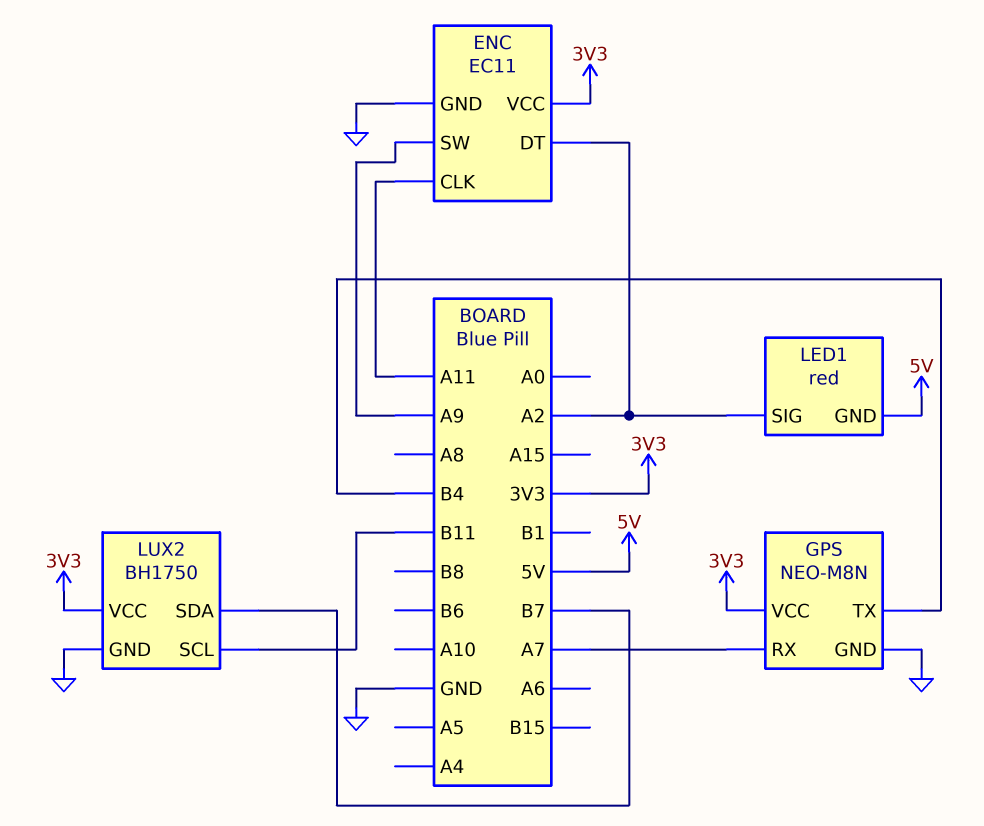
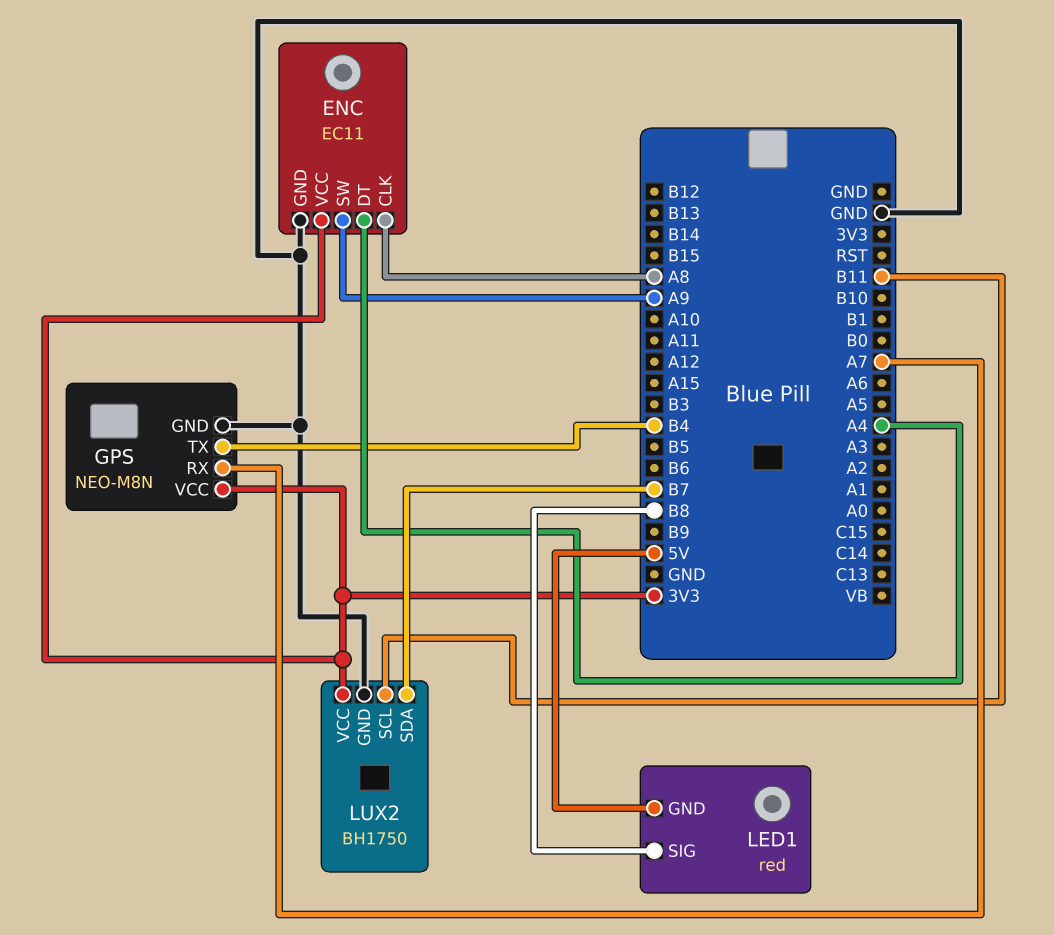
ENC pin CLK: A11 -> A8
ENC pin DT: A2 -> A4
LED1 pin SIG: A2 -> B8

